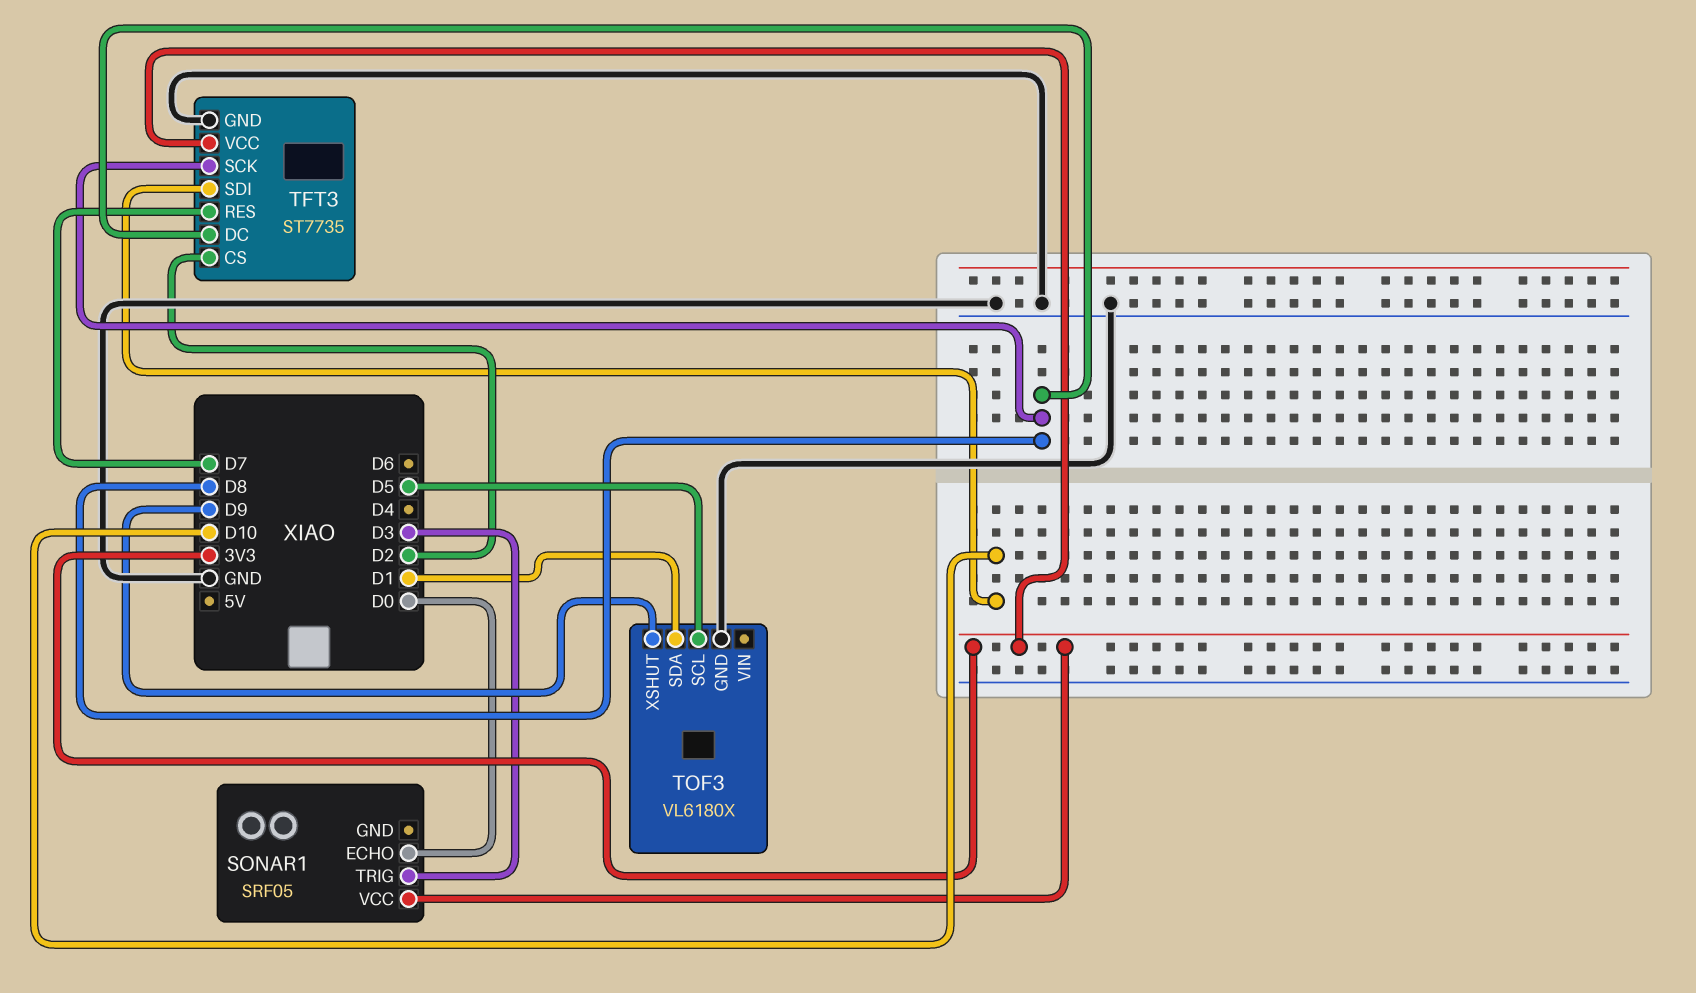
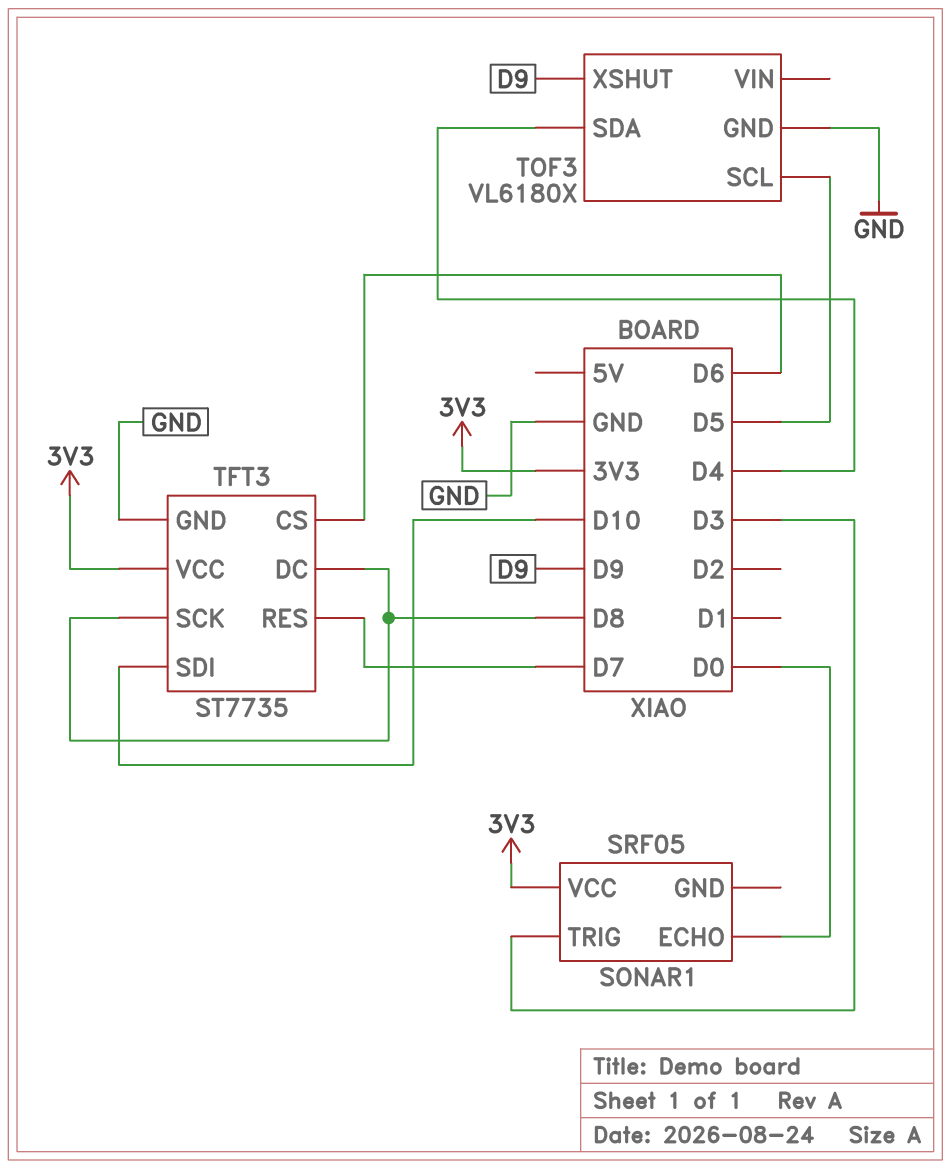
TFT3 pin CS: D2 -> D6
TOF3 pin SDA: D1 -> D4

